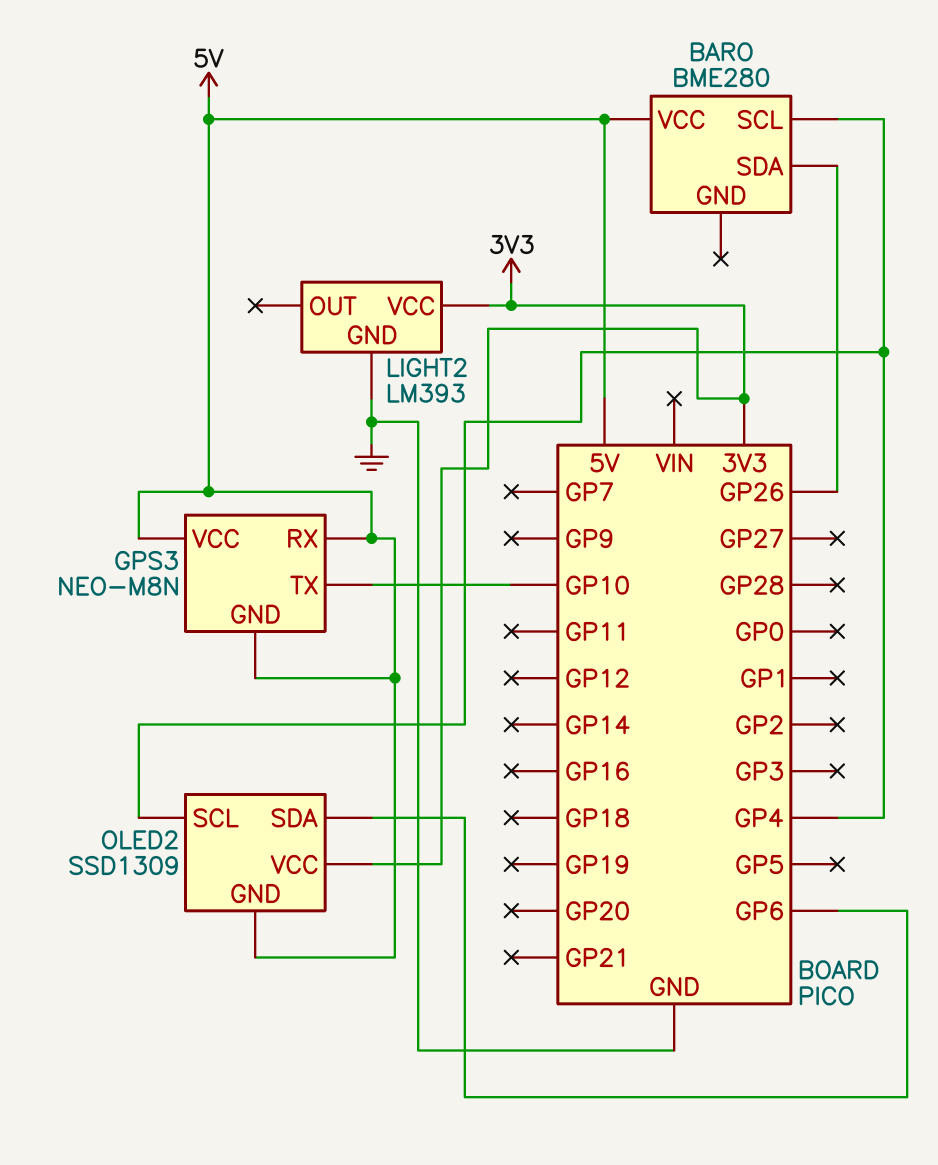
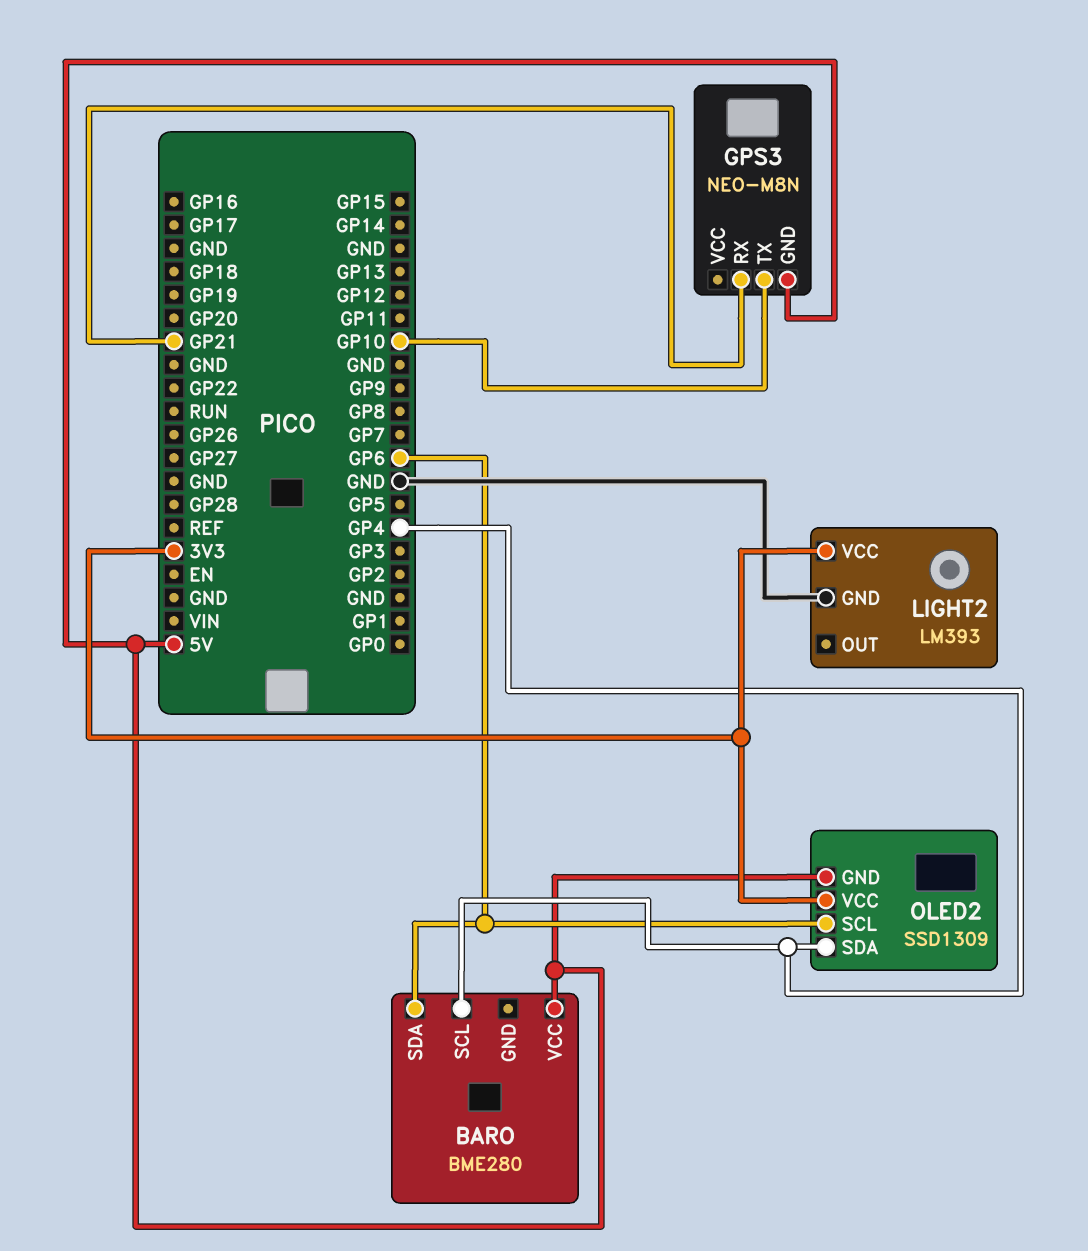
BARO pin SDA: GP26 -> GP6
GPS3 pin RX: 5V -> GP21
GPS3 pin VCC: 5V -> none
OLED2 pin SCL: GP4 -> GP6
OLED2 pin SDA: GP6 -> GP4

